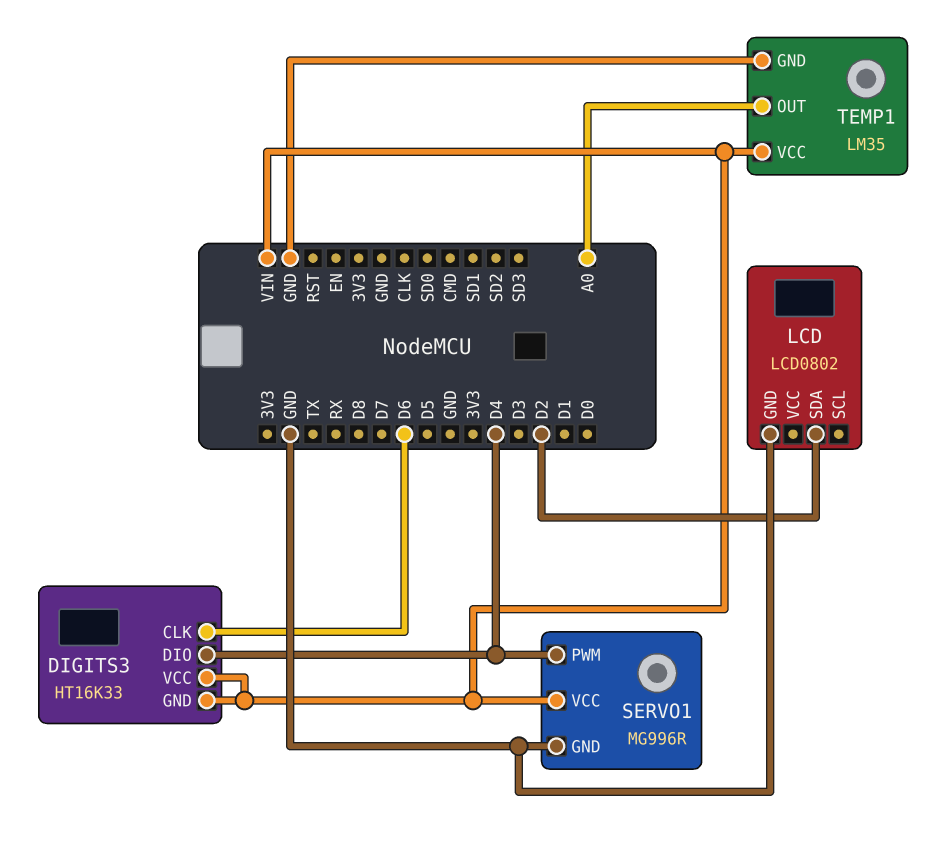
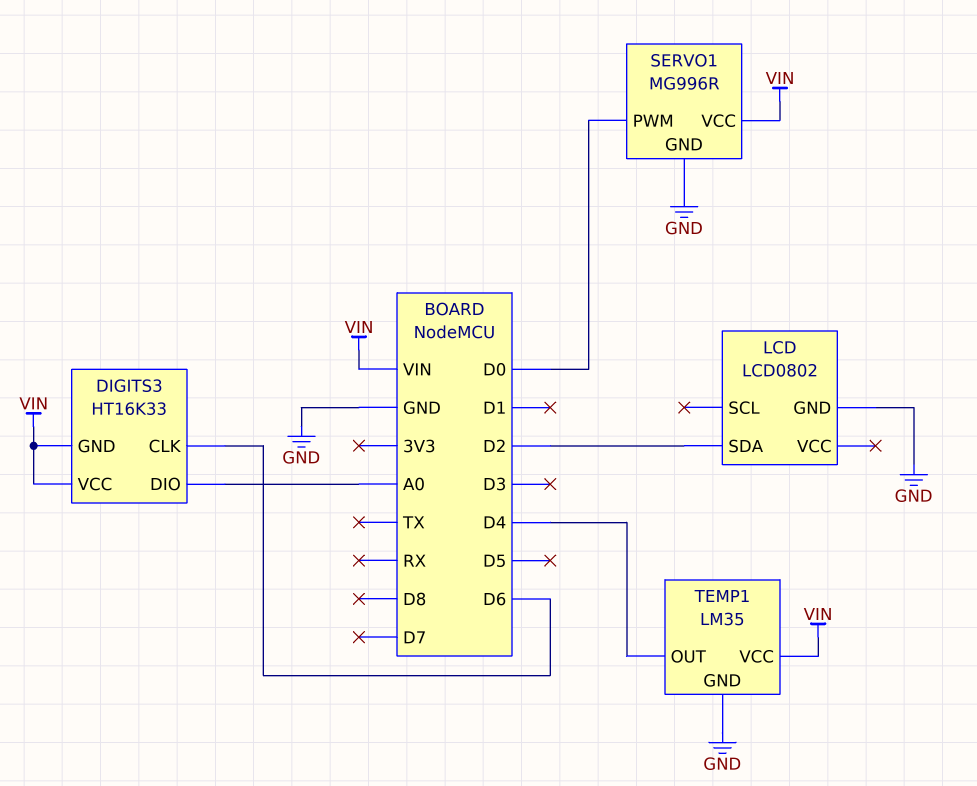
DIGITS3 pin DIO: D4 -> A0
SERVO1 pin PWM: D4 -> D0
TEMP1 pin OUT: A0 -> D4

